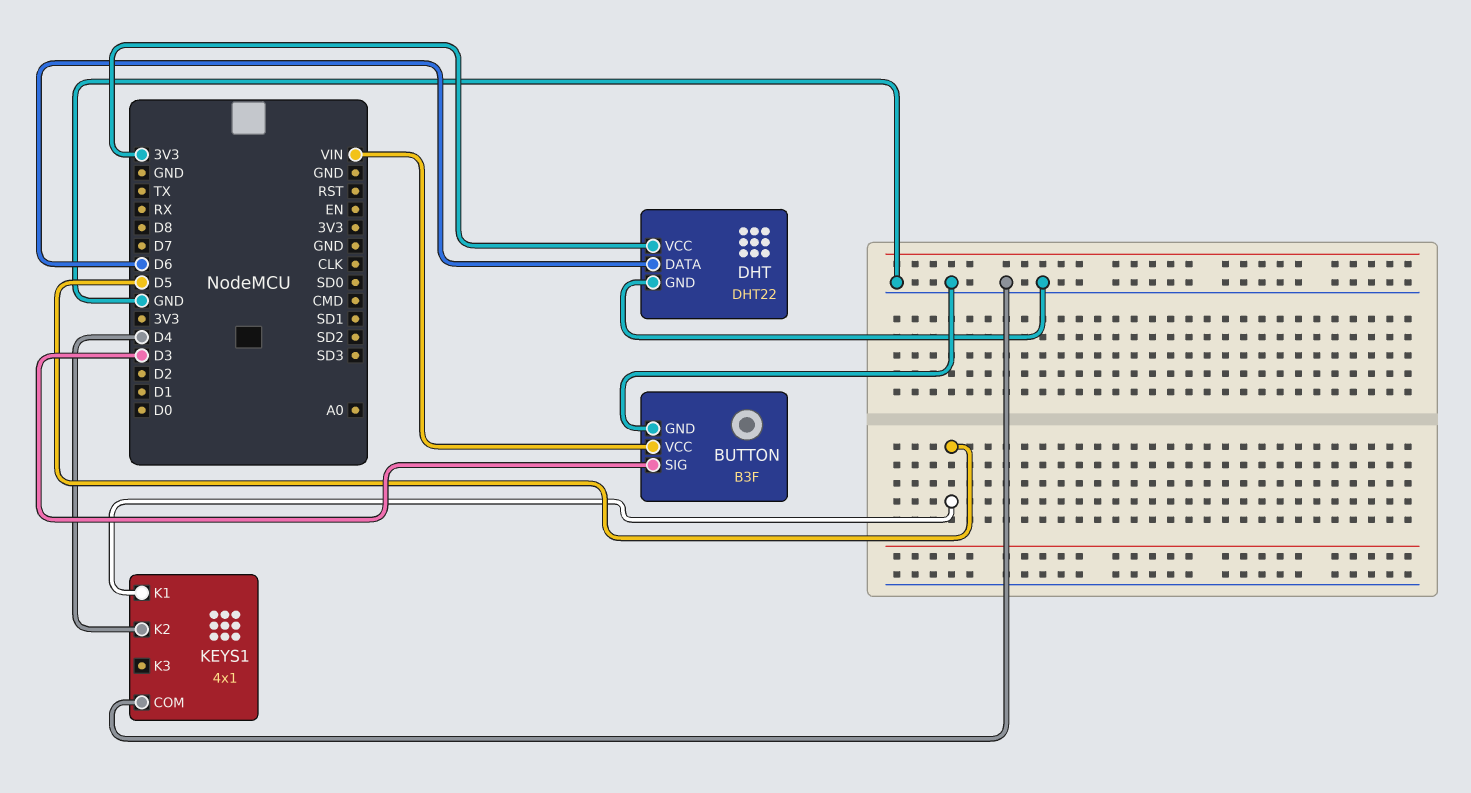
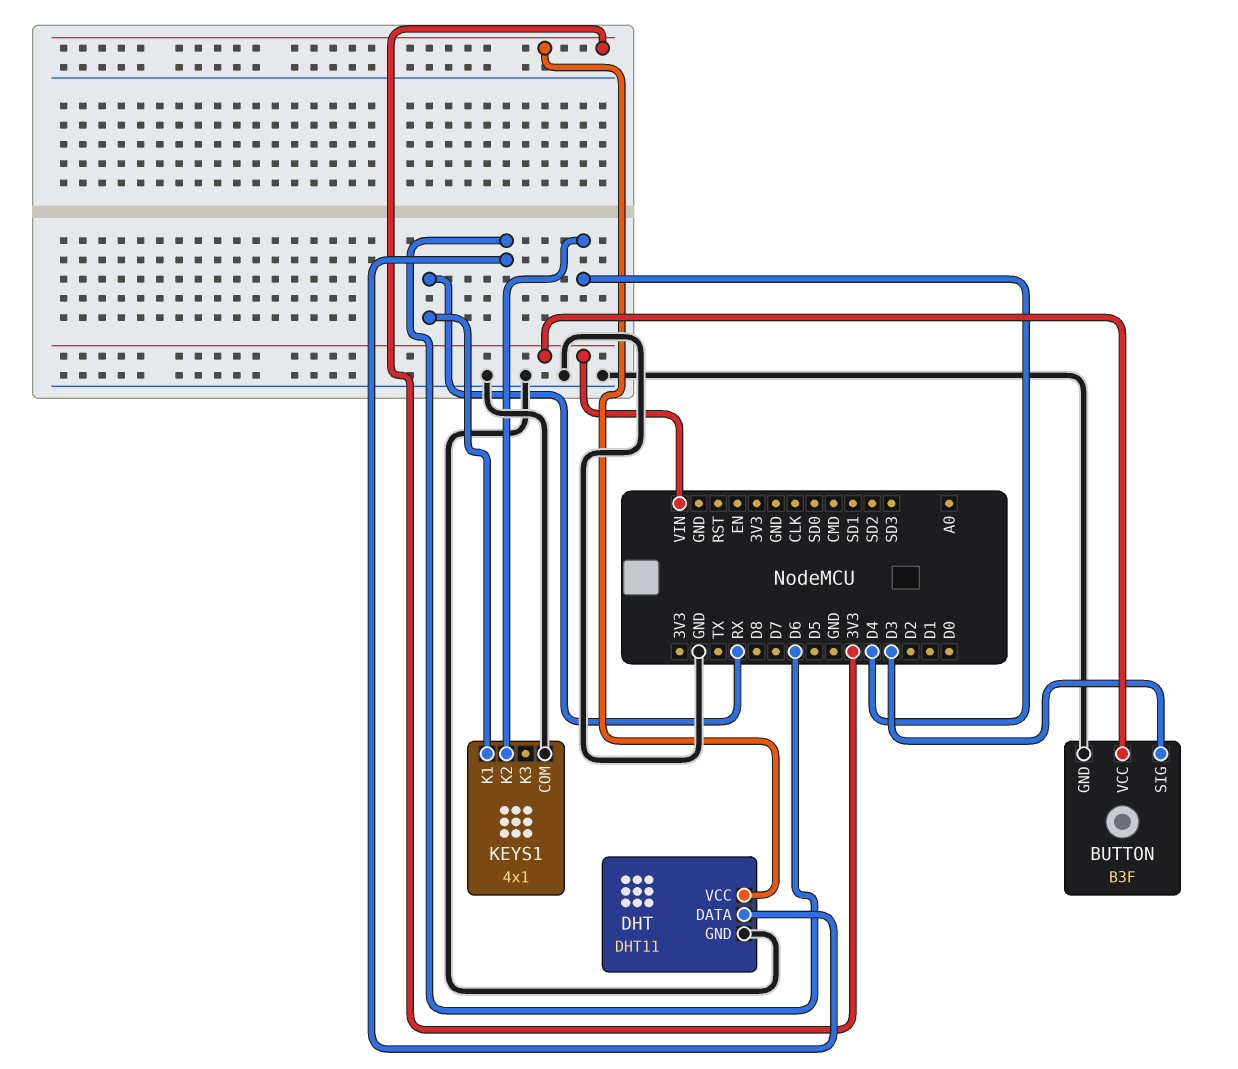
DHT: DHT22 -> DHT11
KEYS1 pin K1: D5 -> RX

